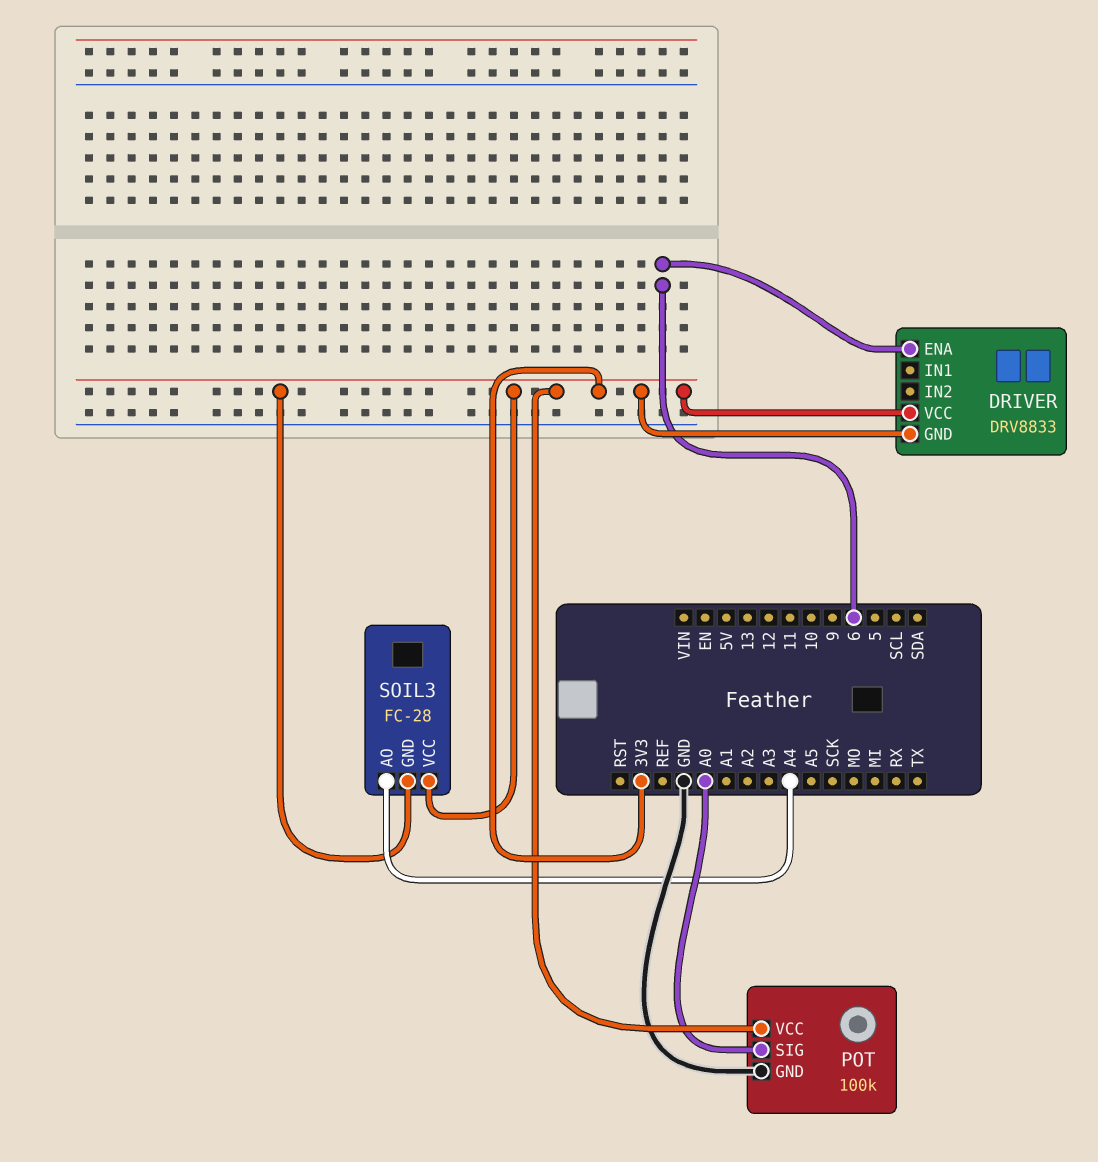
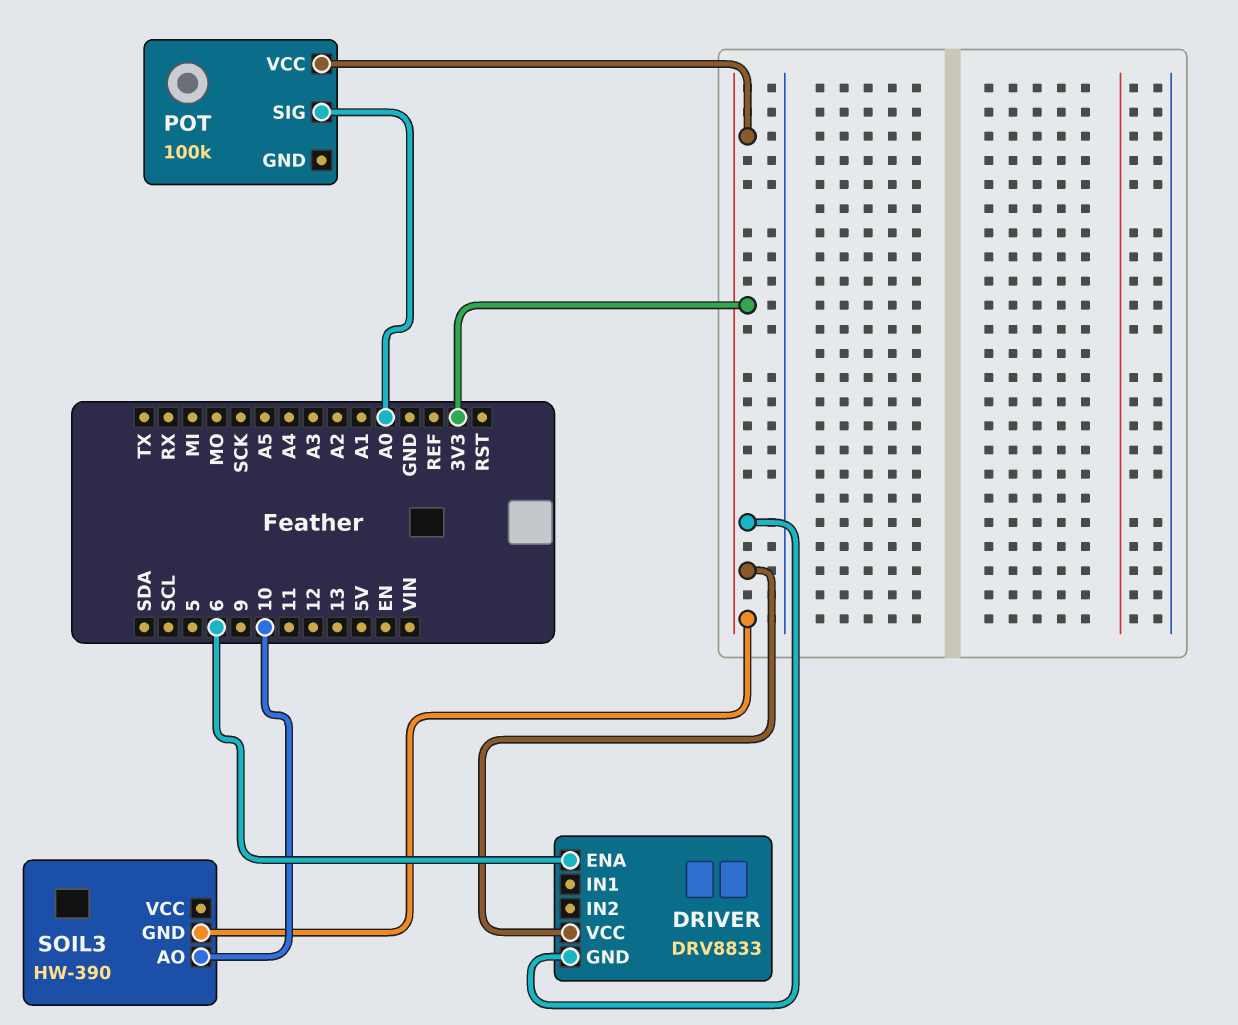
POT pin GND: GND -> none
SOIL3: FC-28 -> HW-390
SOIL3 pin AO: A4 -> 10
SOIL3 pin VCC: 3V3 -> none

